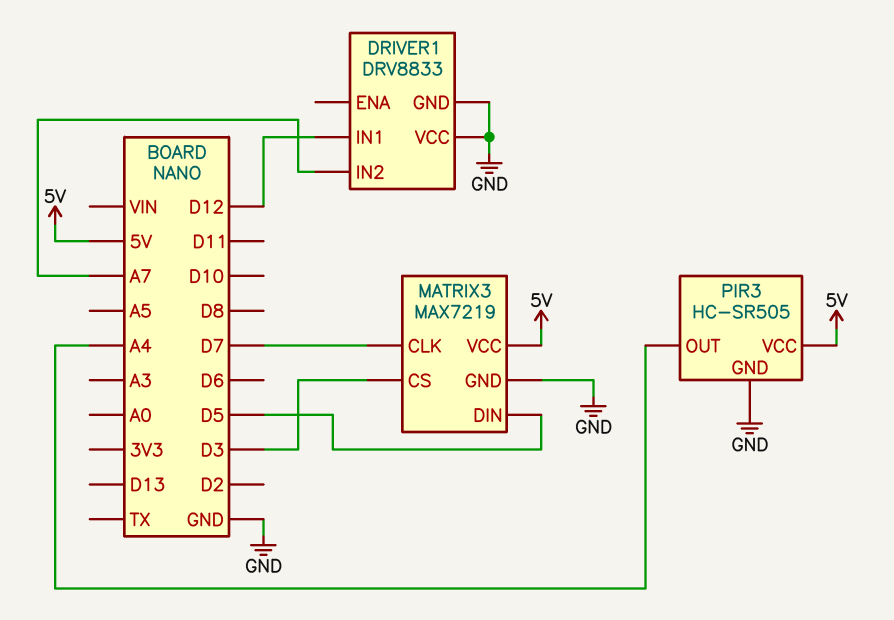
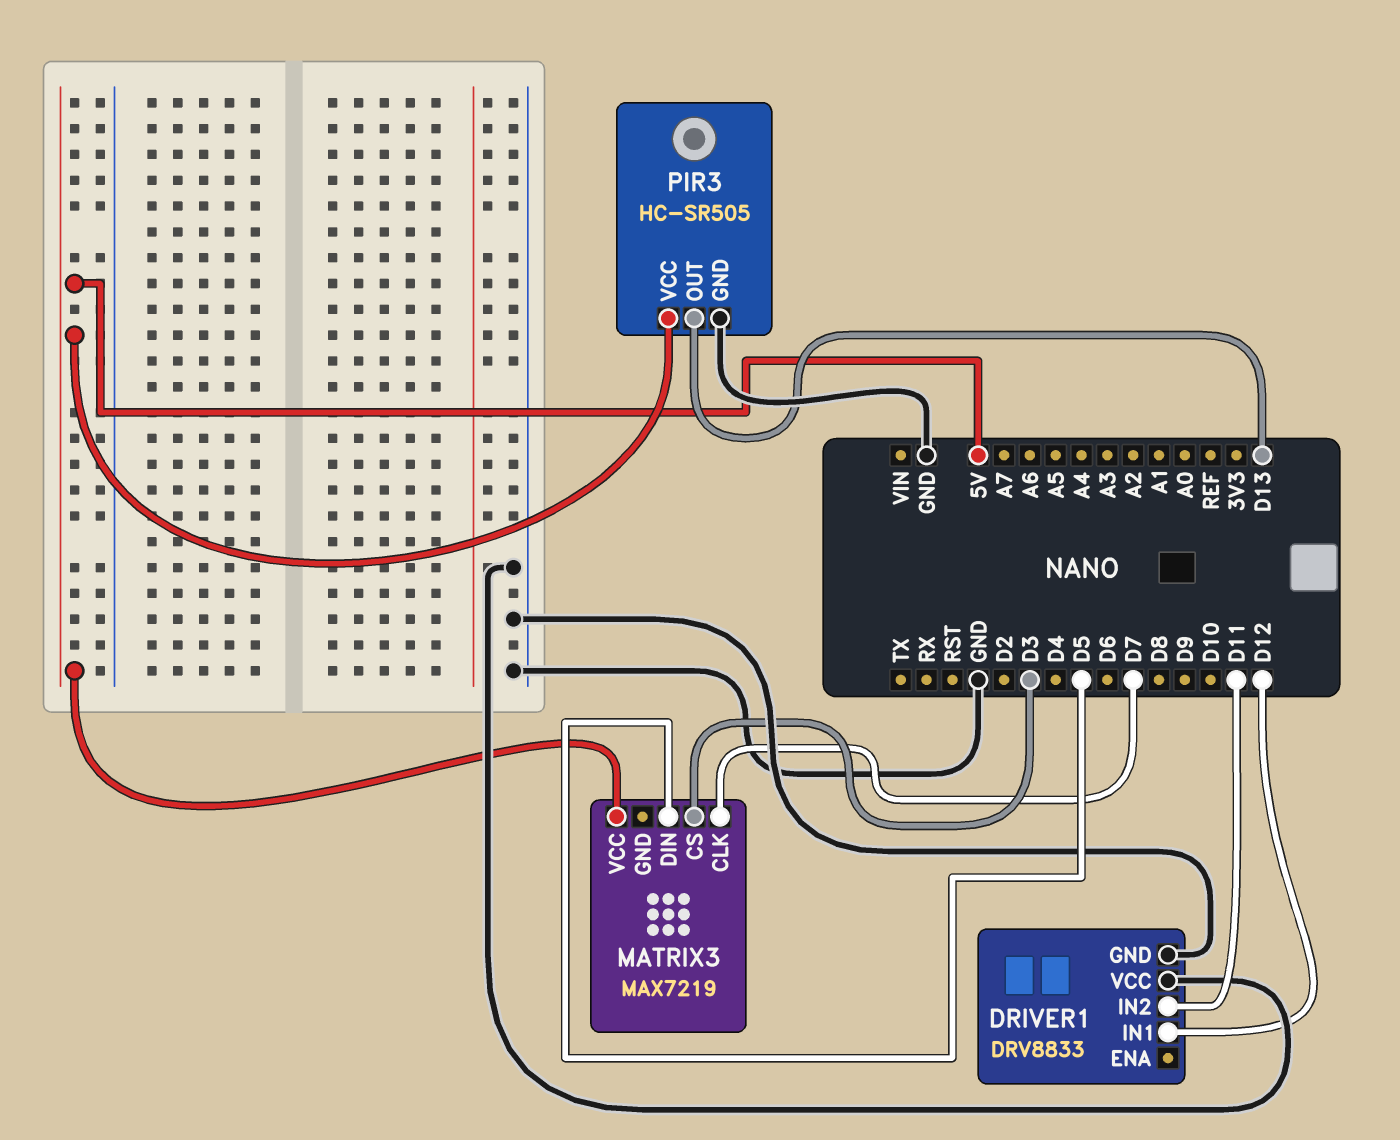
DRIVER1 pin IN2: A7 -> D11
MATRIX3 pin GND: GND -> none
PIR3 pin OUT: A4 -> D13

